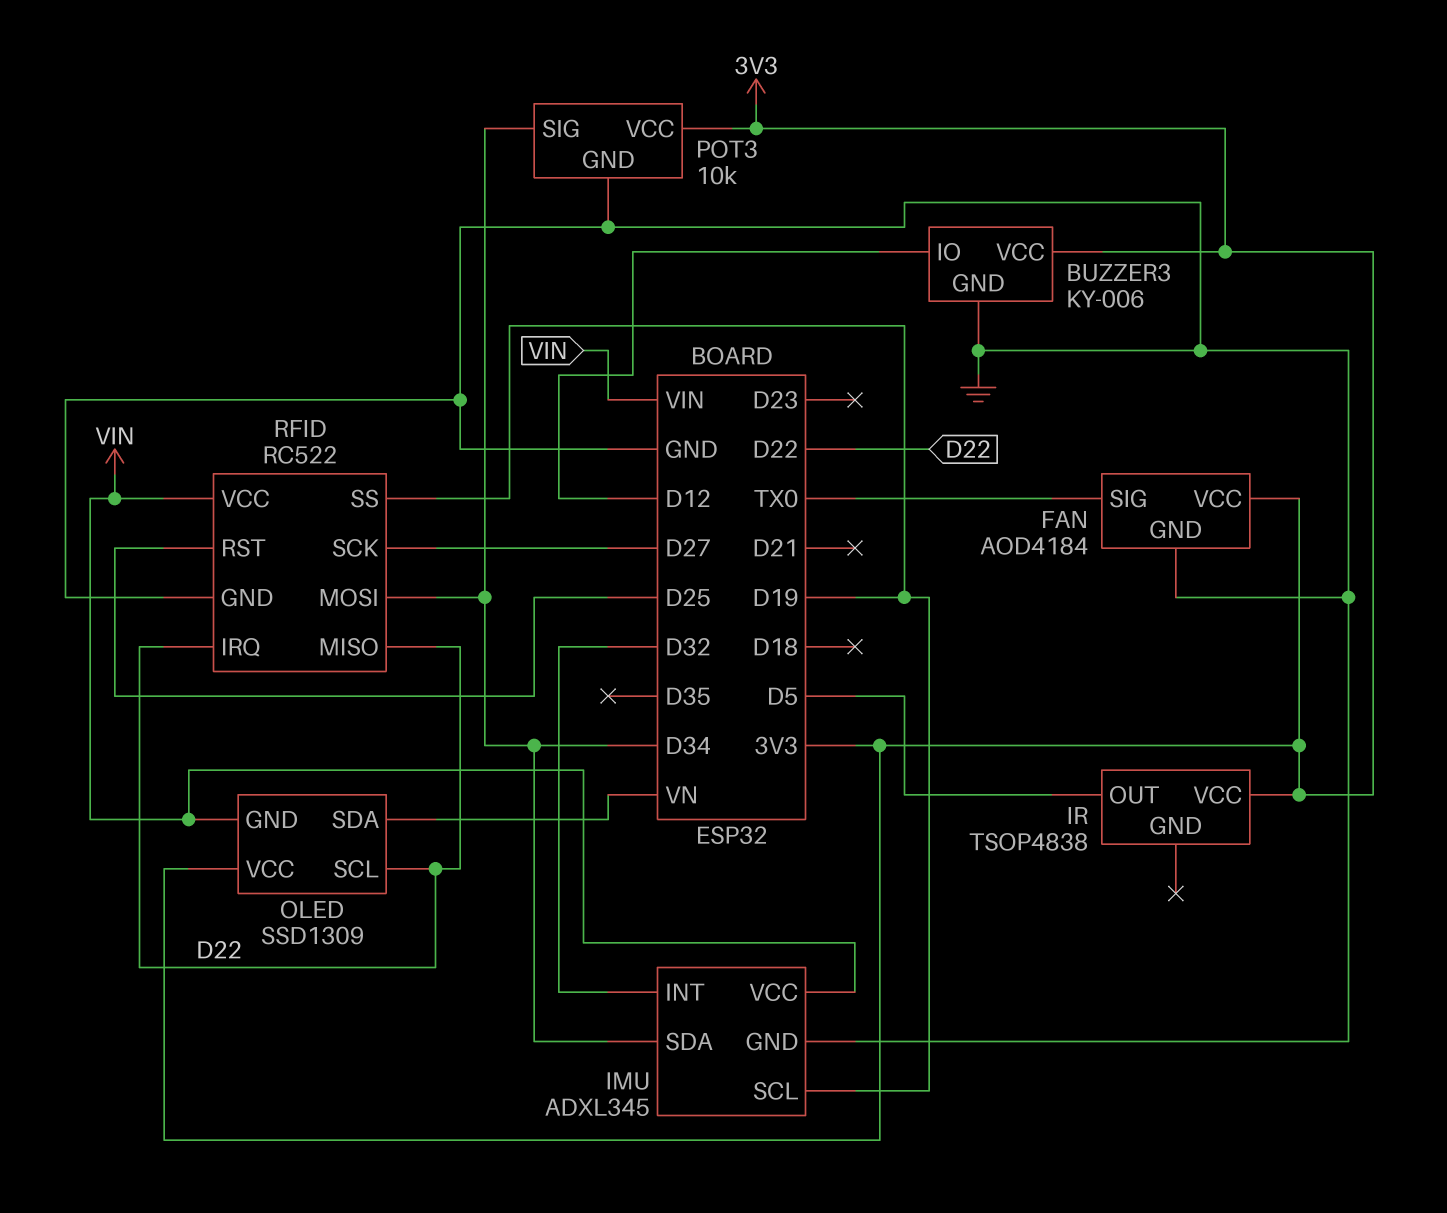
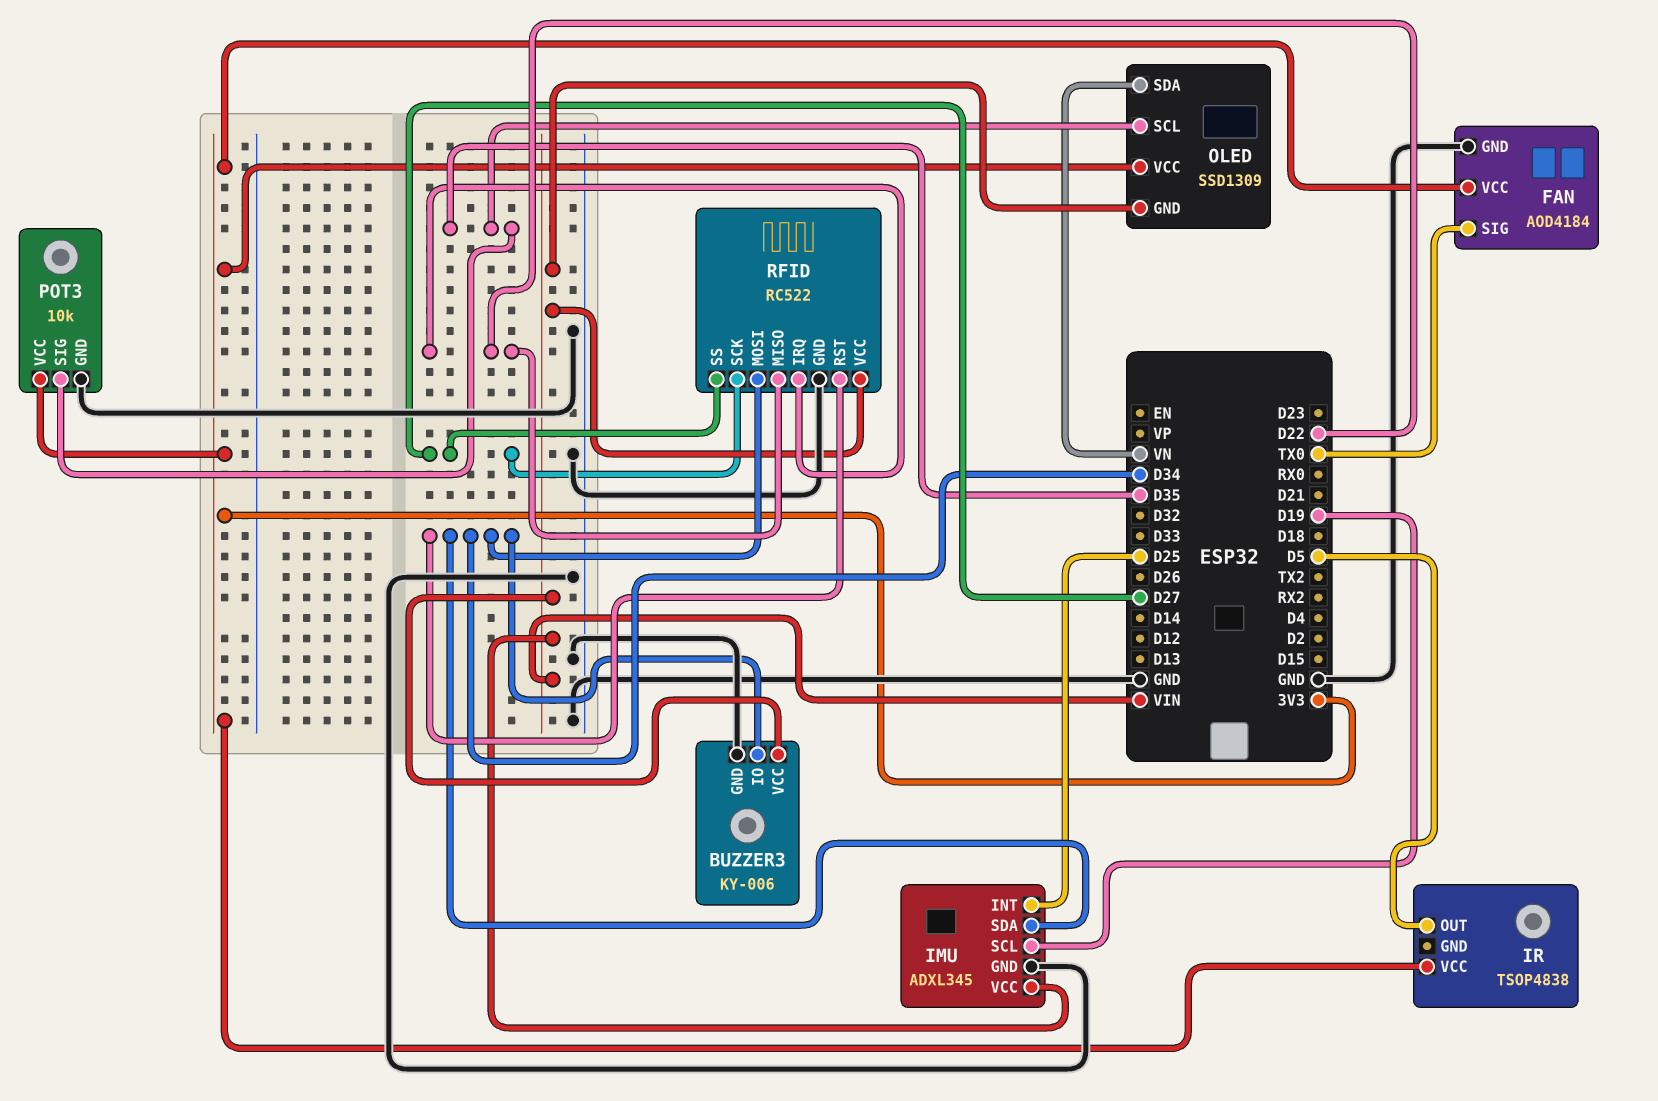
BUZZER3 pin IO: D12 -> D34
BUZZER3 pin VCC: 3V3 -> VIN
IMU pin INT: D32 -> D25
OLED pin SCL: D22 -> D35
POT3 pin SIG: D34 -> D35
RFID pin RST: D25 -> D34
RFID pin SS: D19 -> D27

